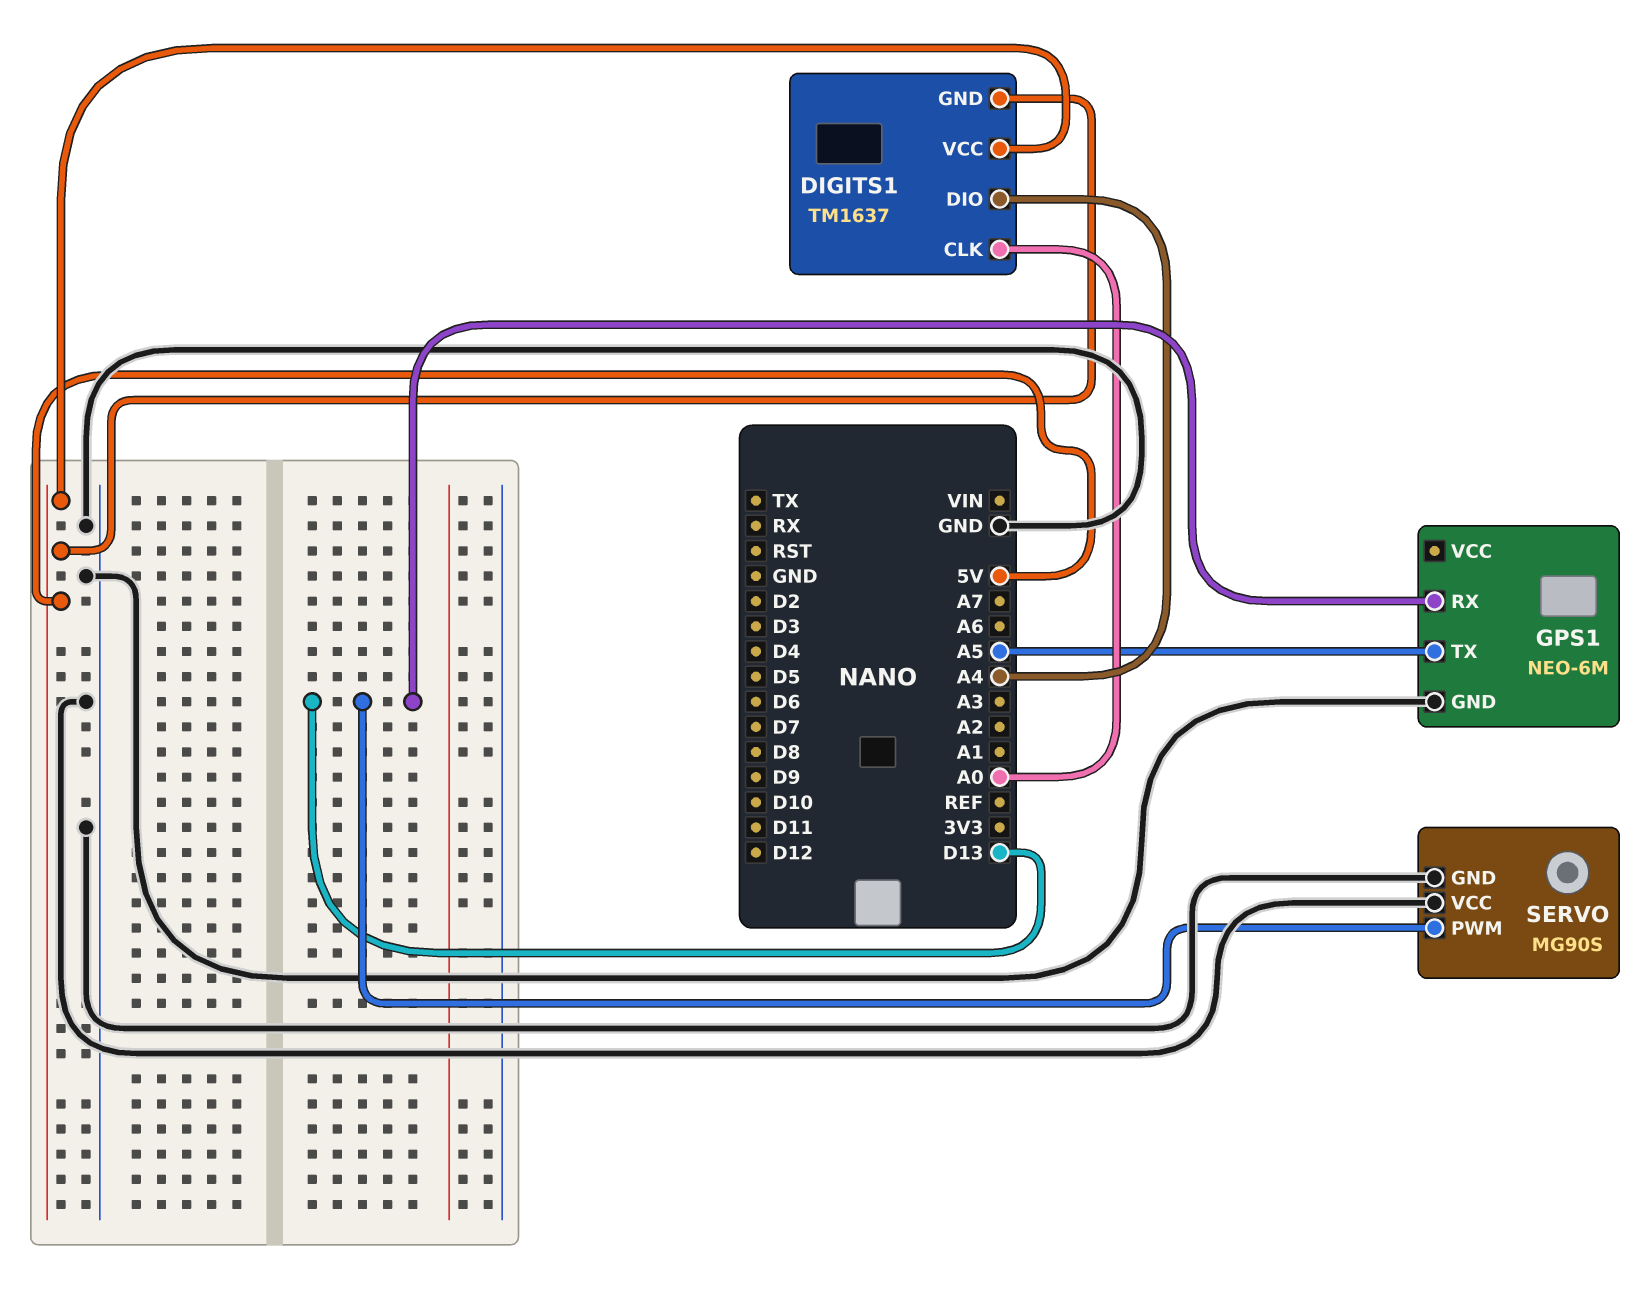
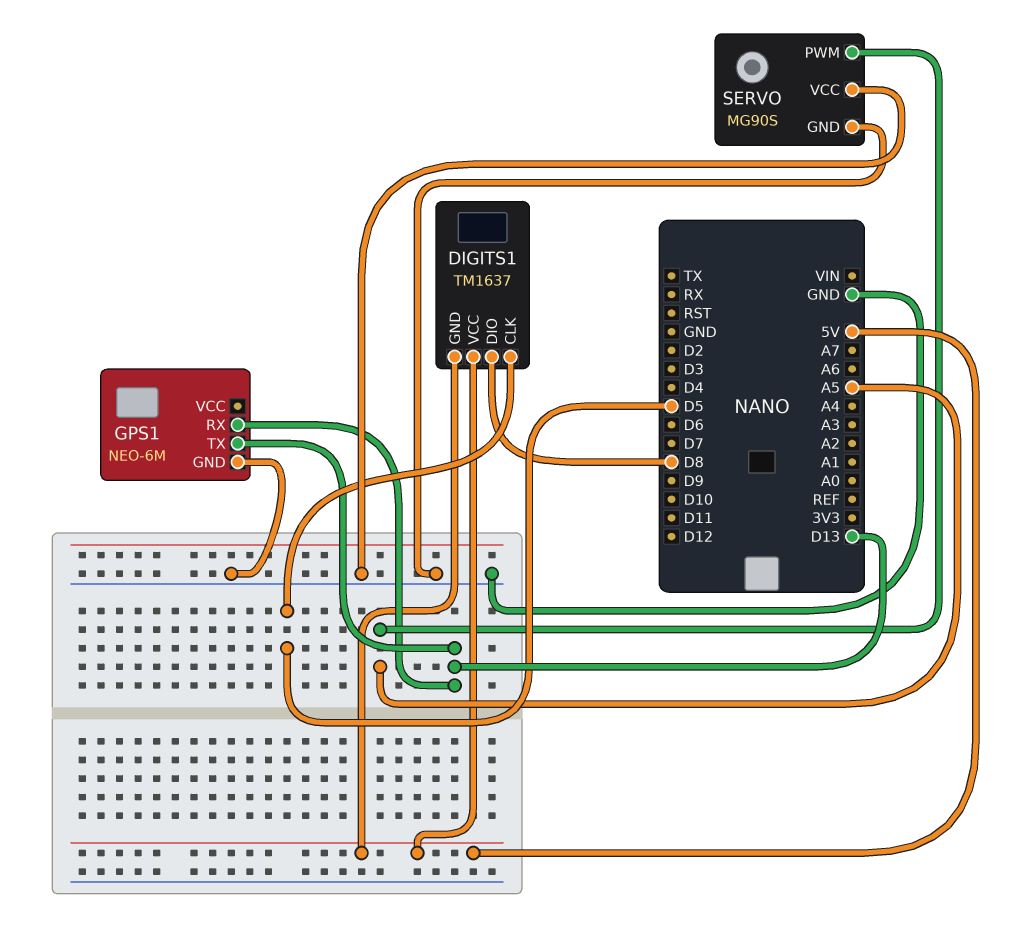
DIGITS1 pin CLK: A0 -> D5
DIGITS1 pin DIO: A4 -> D8
GPS1 pin TX: A5 -> D13
SERVO pin PWM: D13 -> A5

